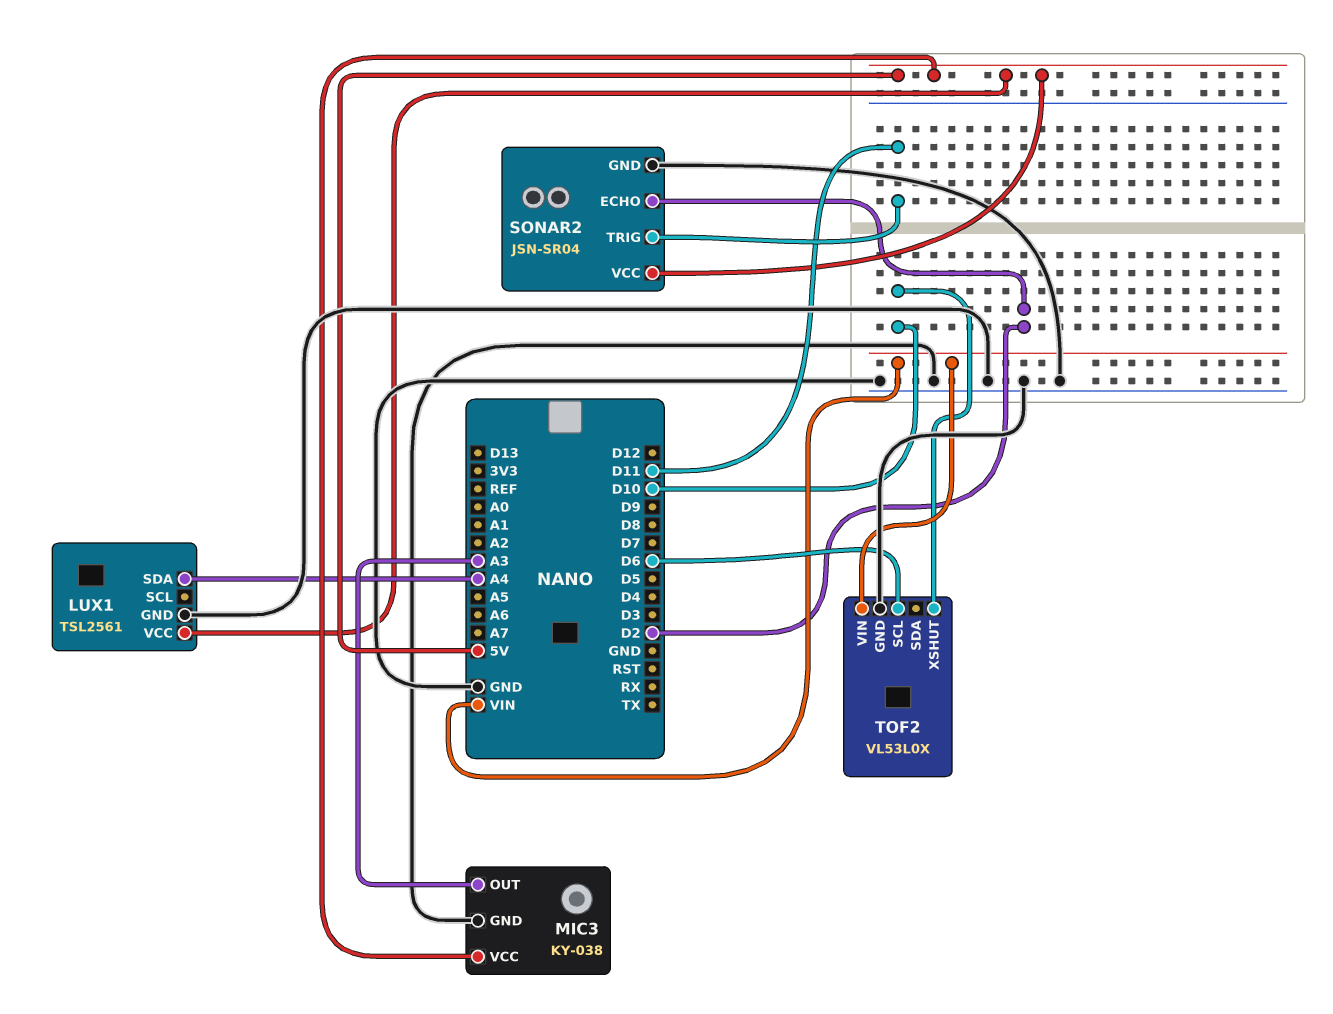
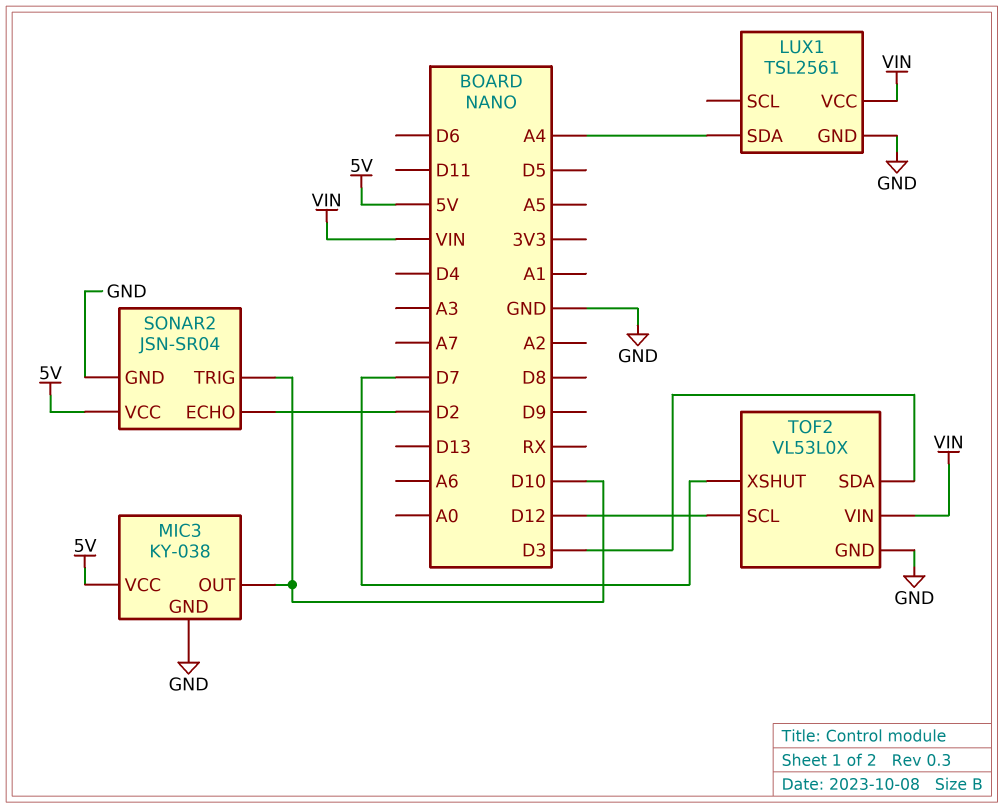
LUX1 pin VCC: 5V -> VIN
MIC3 pin OUT: A3 -> D10
SONAR2 pin TRIG: D11 -> D10
TOF2 pin SCL: D6 -> D12
TOF2 pin SDA: none -> D3
TOF2 pin XSHUT: D10 -> D7

